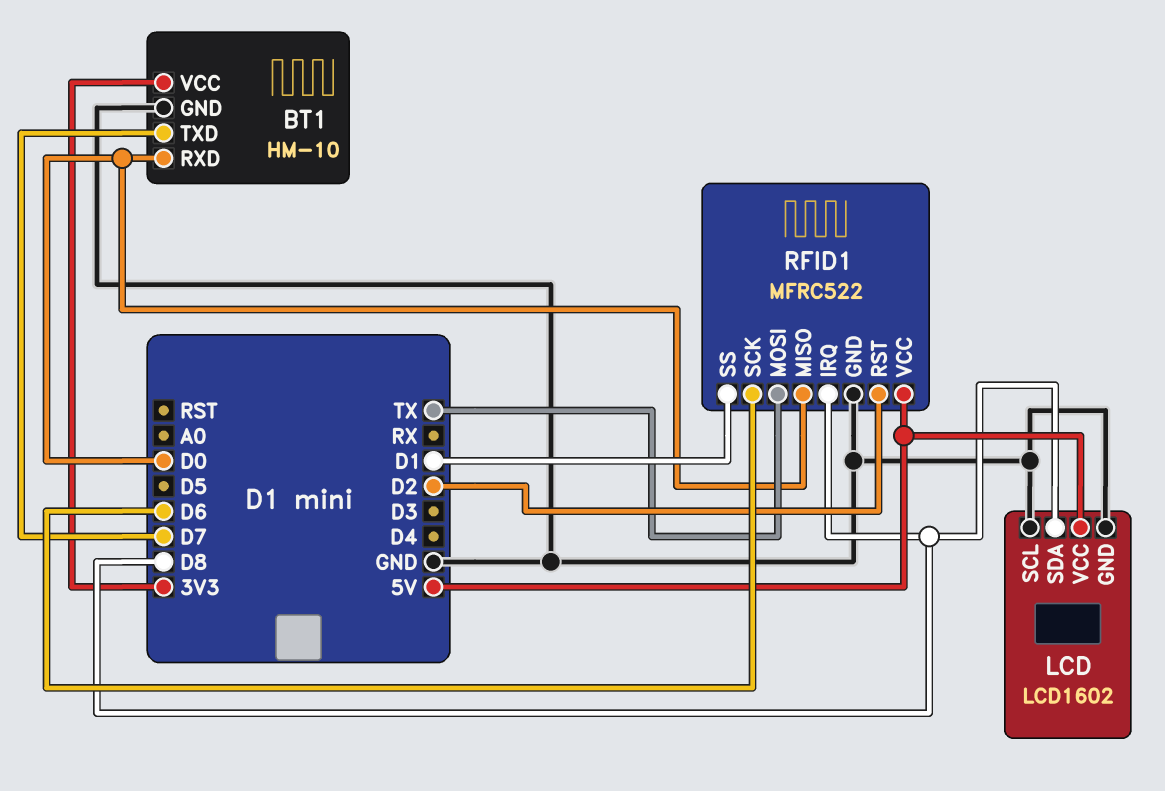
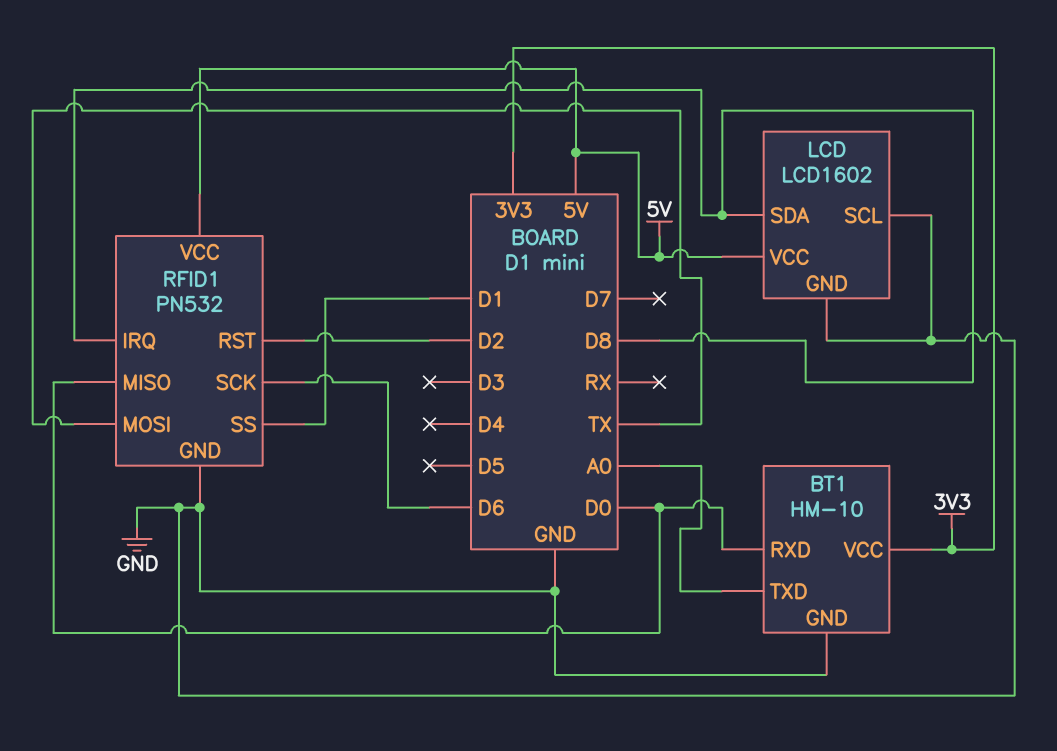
BT1 pin TXD: D7 -> A0
RFID1: MFRC522 -> PN532

